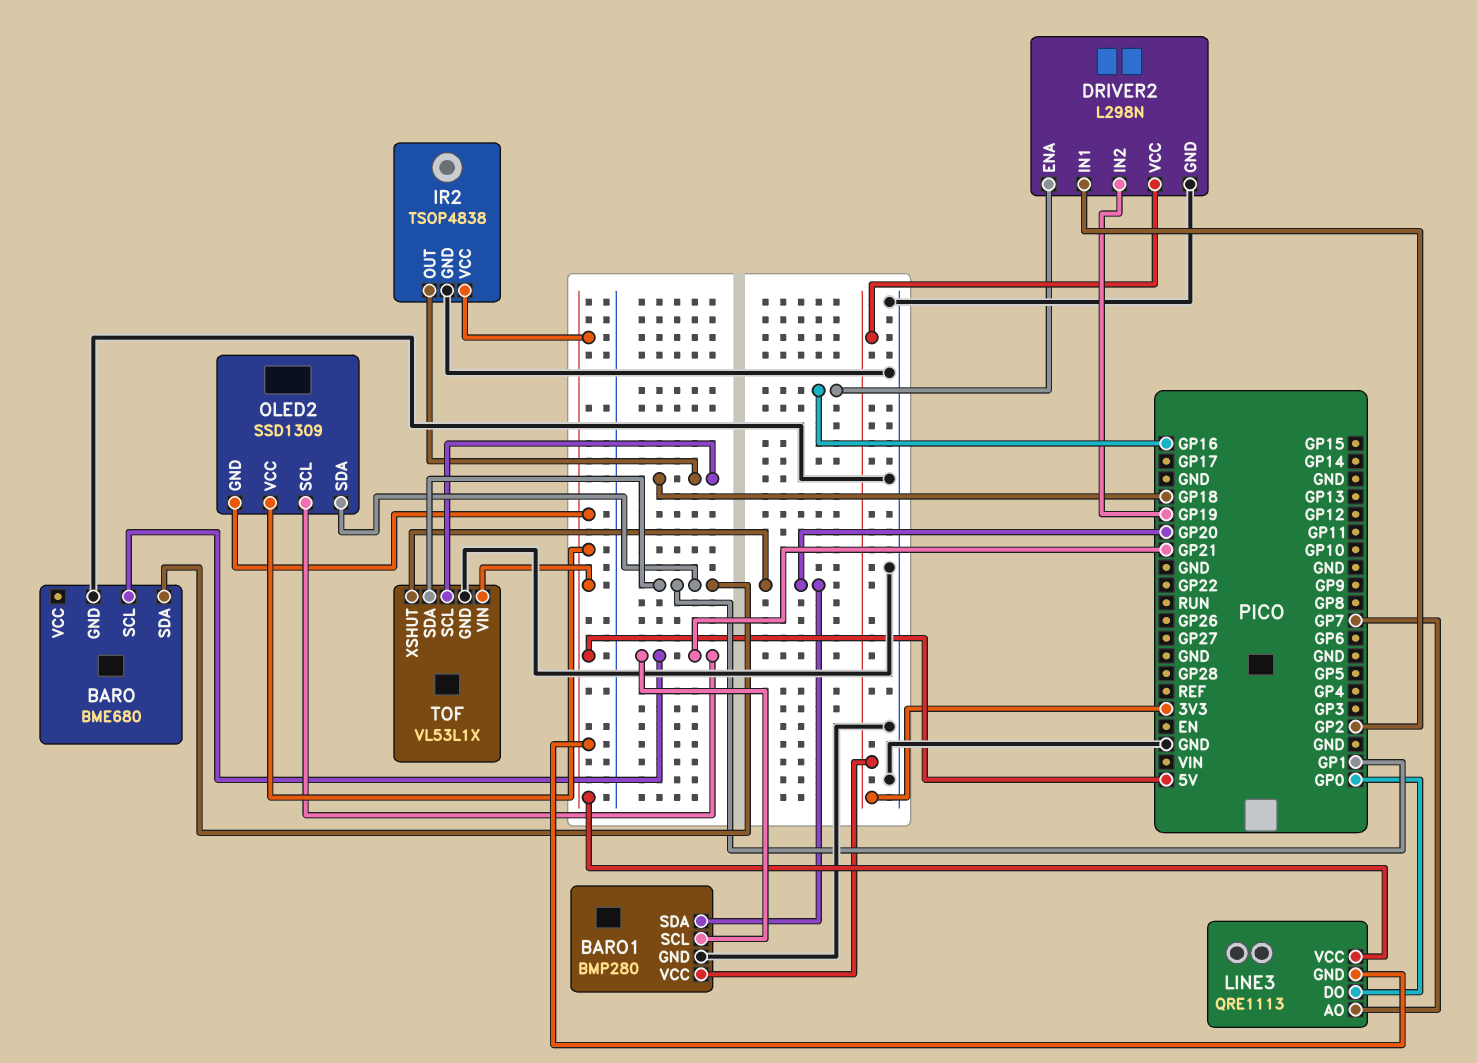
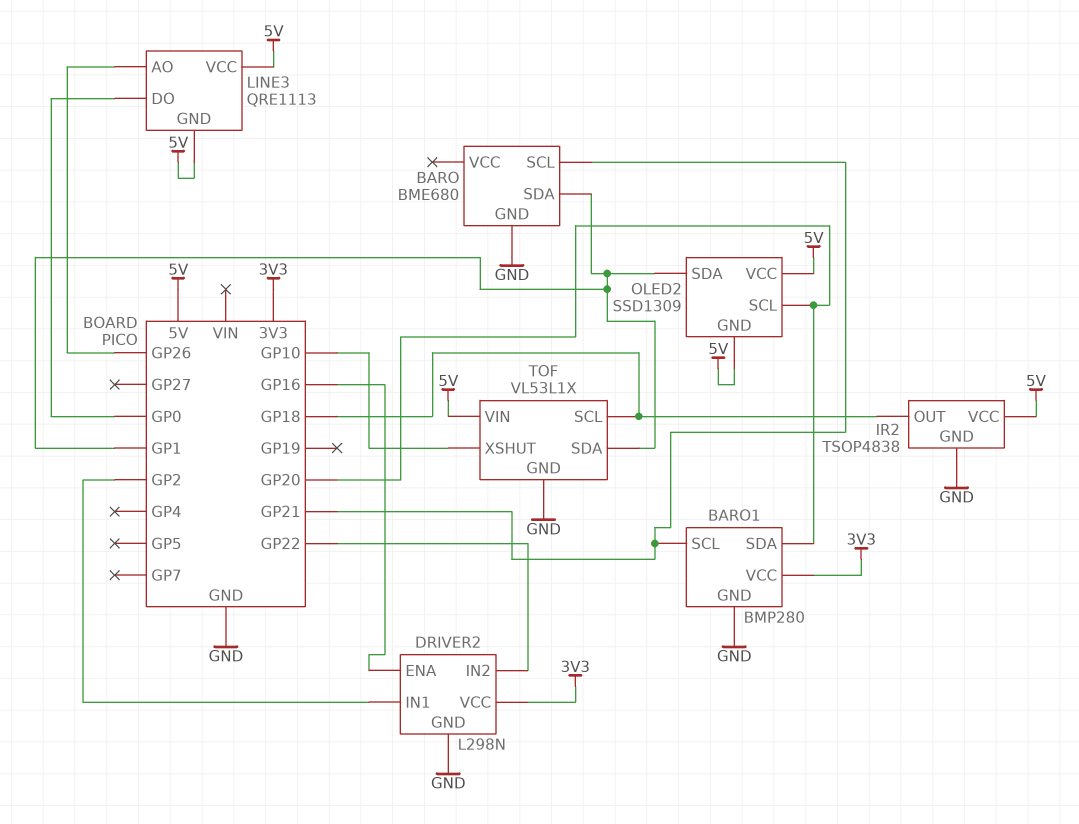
DRIVER2 pin IN2: GP19 -> GP22
LINE3 pin AO: GP7 -> GP26
OLED2 pin SCL: GP21 -> GP20
TOF pin XSHUT: GP20 -> GP10

